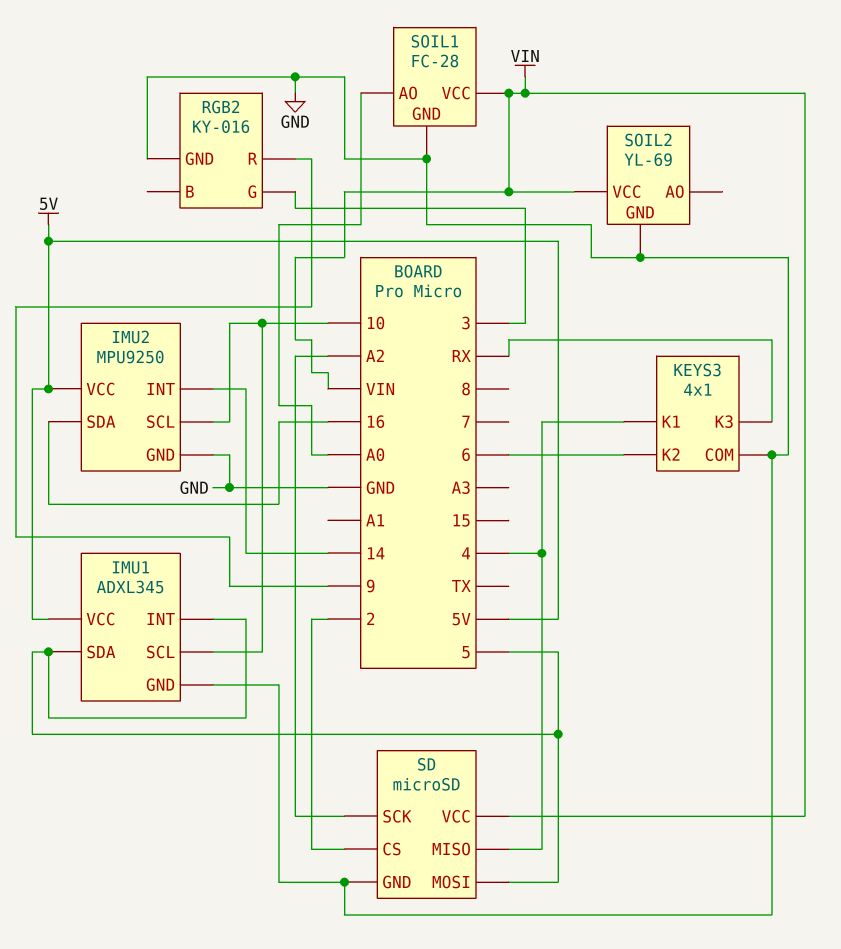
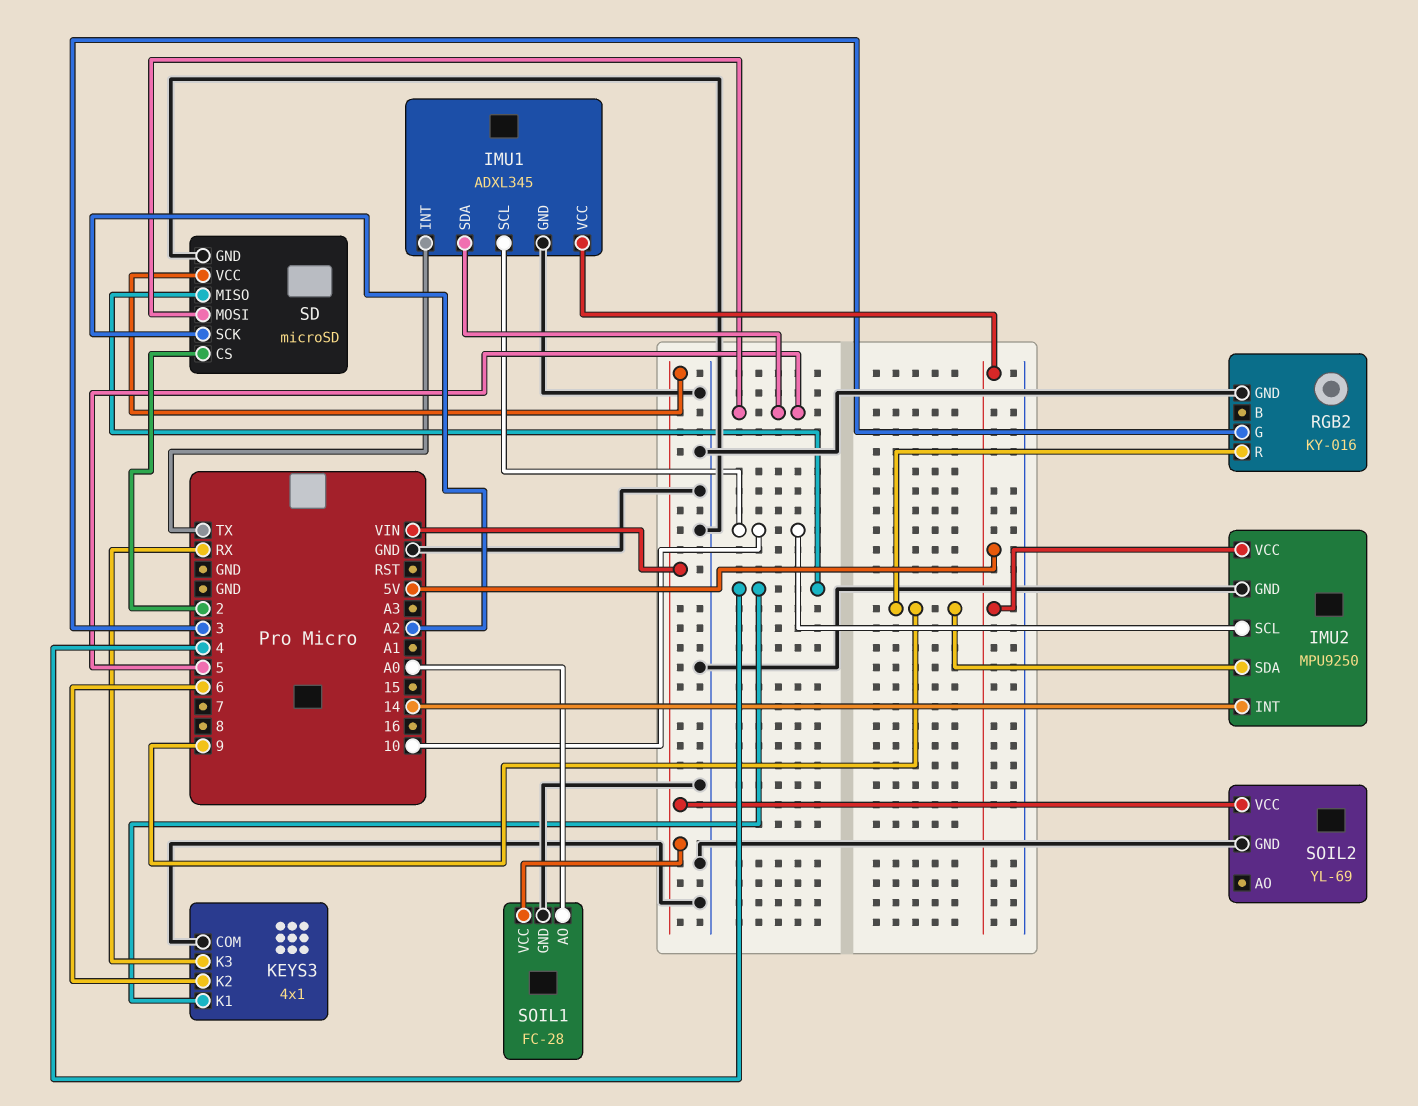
IMU1 pin INT: 5 -> TX
IMU2 pin SDA: 16 -> 9

